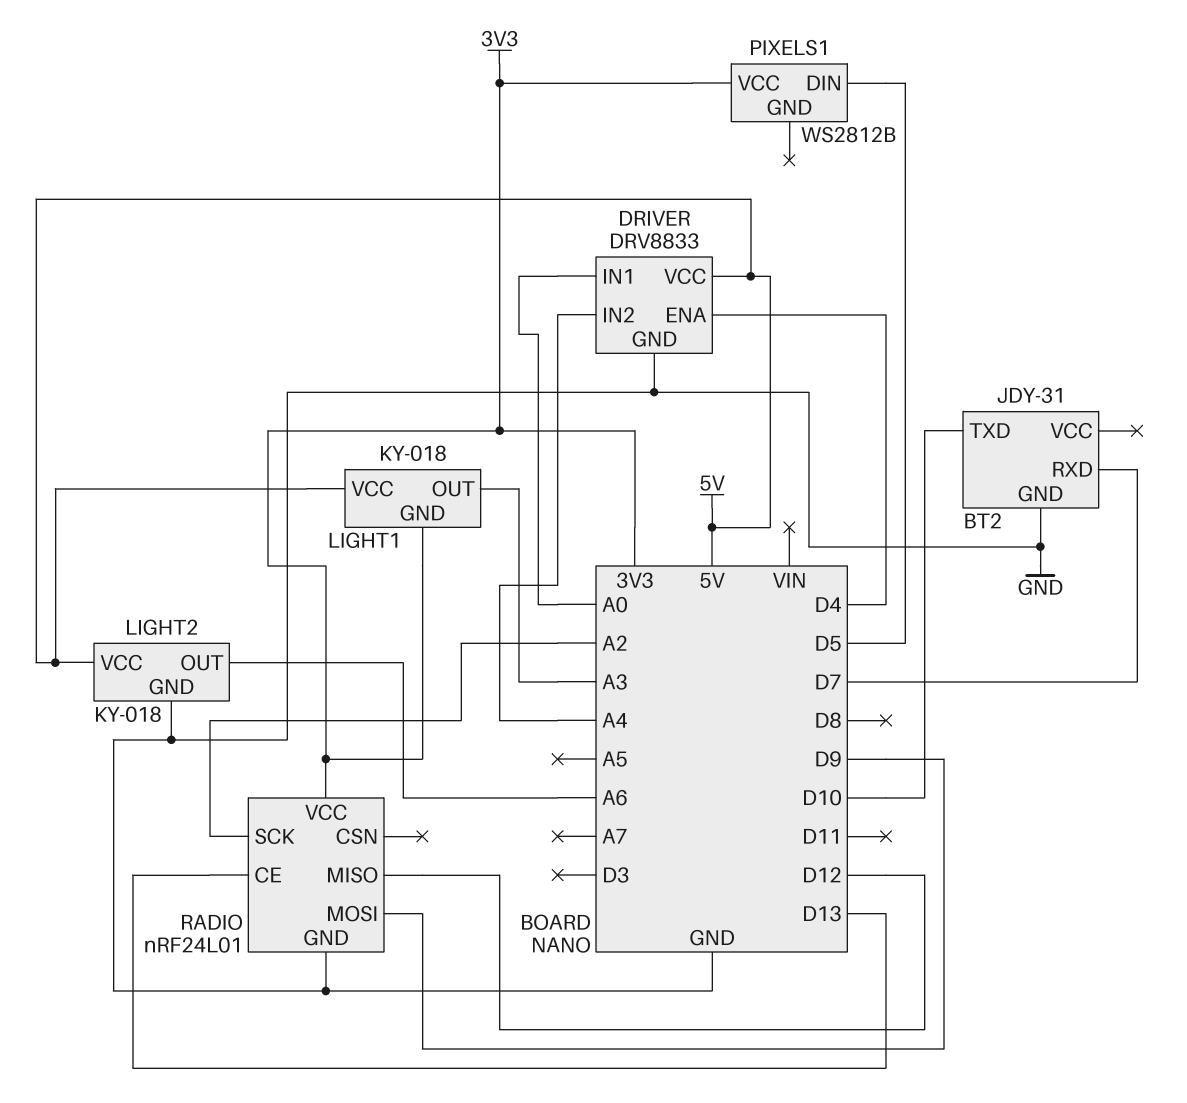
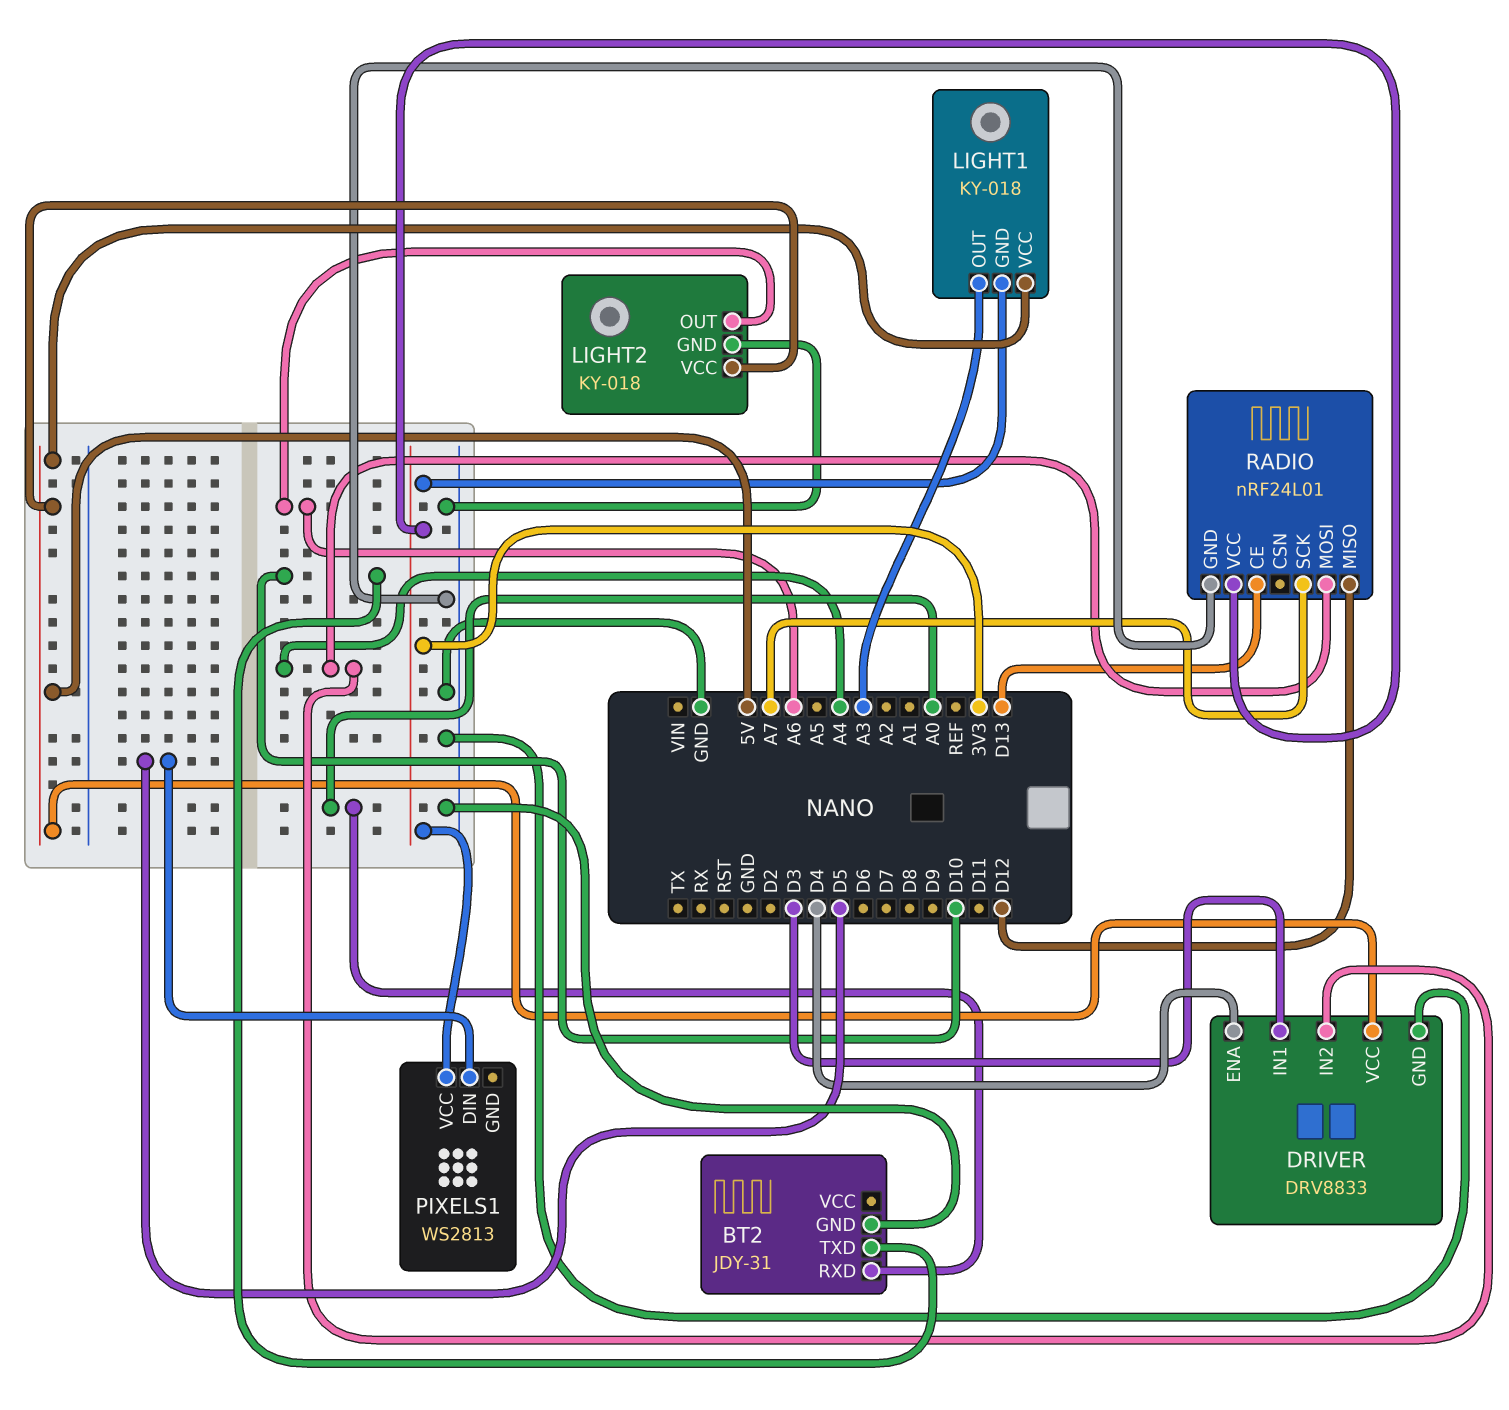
BT2 pin RXD: D7 -> A0
DRIVER pin IN1: A0 -> D3
PIXELS1: WS2812B -> WS2813
RADIO pin MOSI: D9 -> A4
RADIO pin SCK: A2 -> A7

